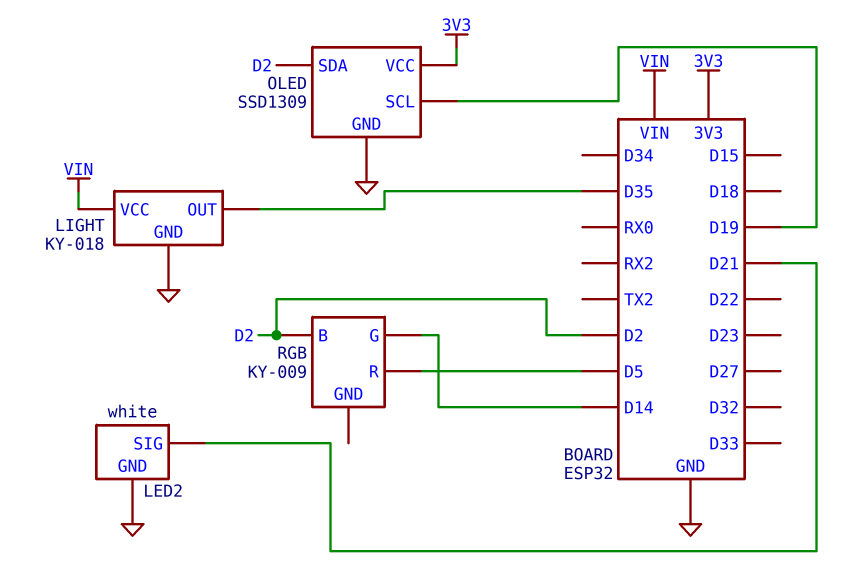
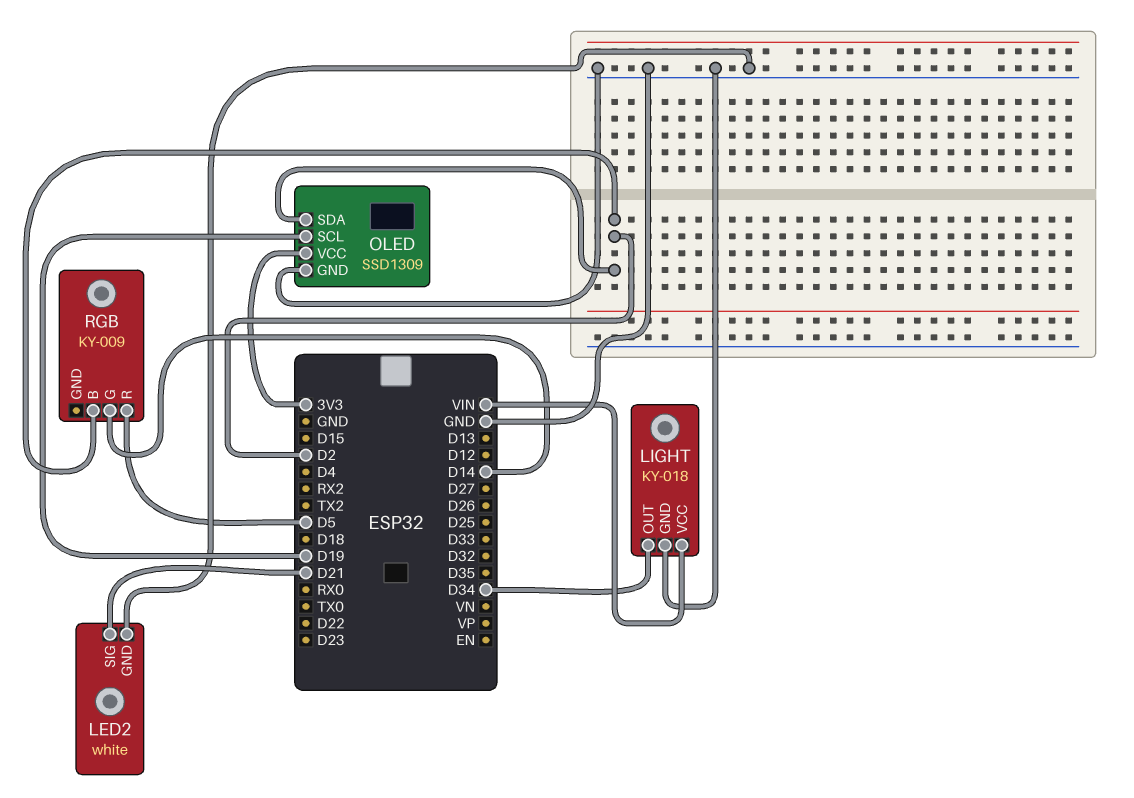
LIGHT pin OUT: D35 -> D34

